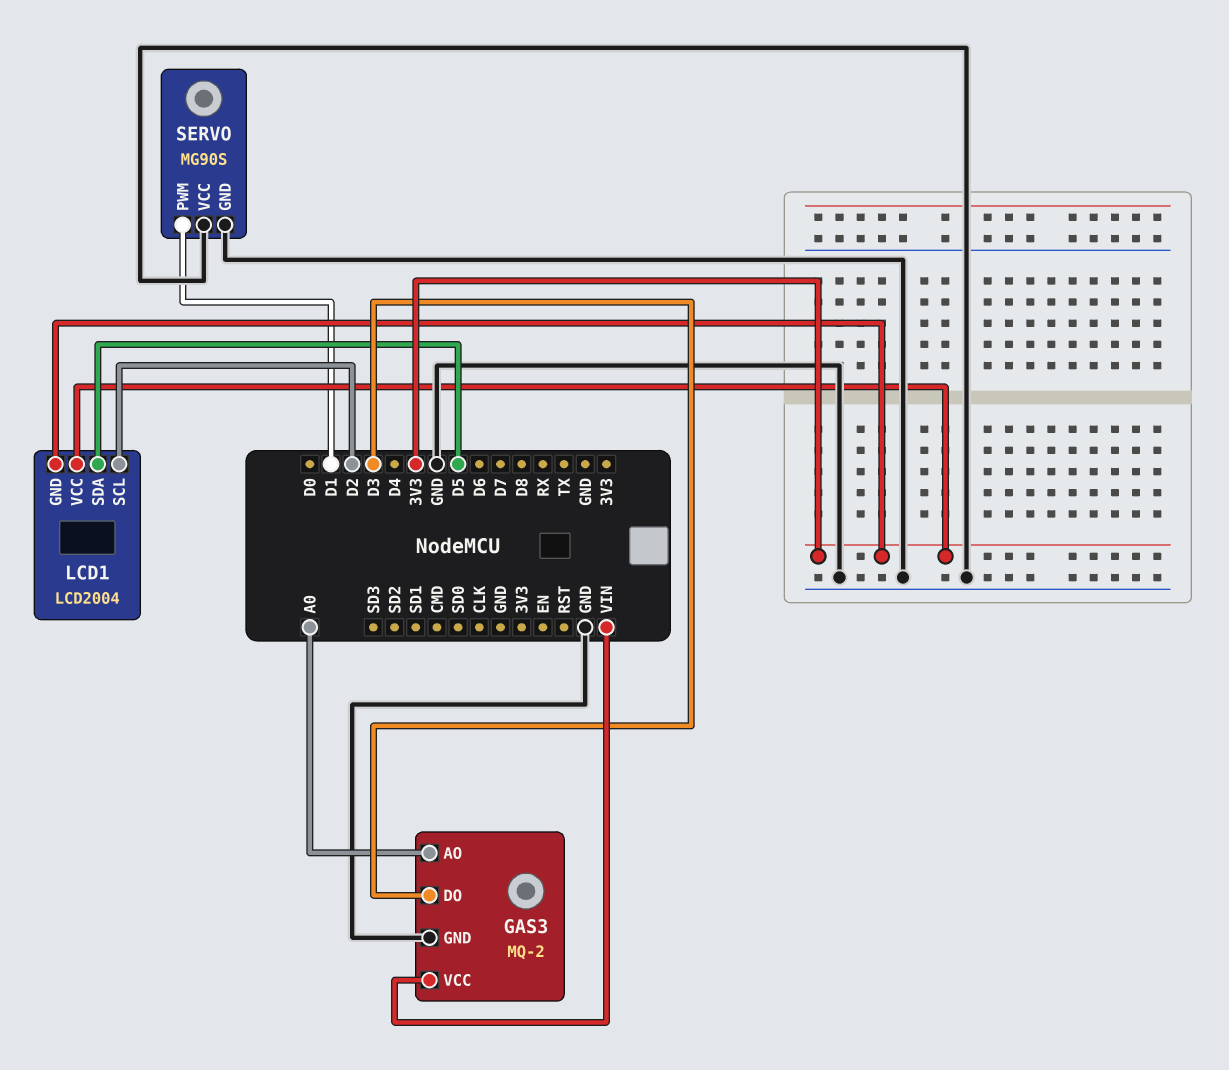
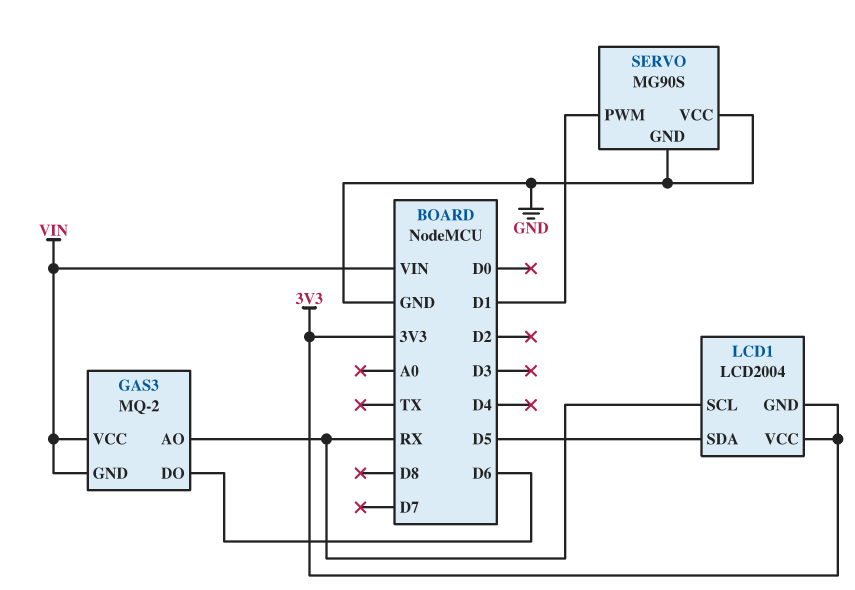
GAS3 pin AO: A0 -> RX
GAS3 pin DO: D3 -> D6
GAS3 pin GND: GND -> VIN
LCD1 pin SCL: D2 -> RX

